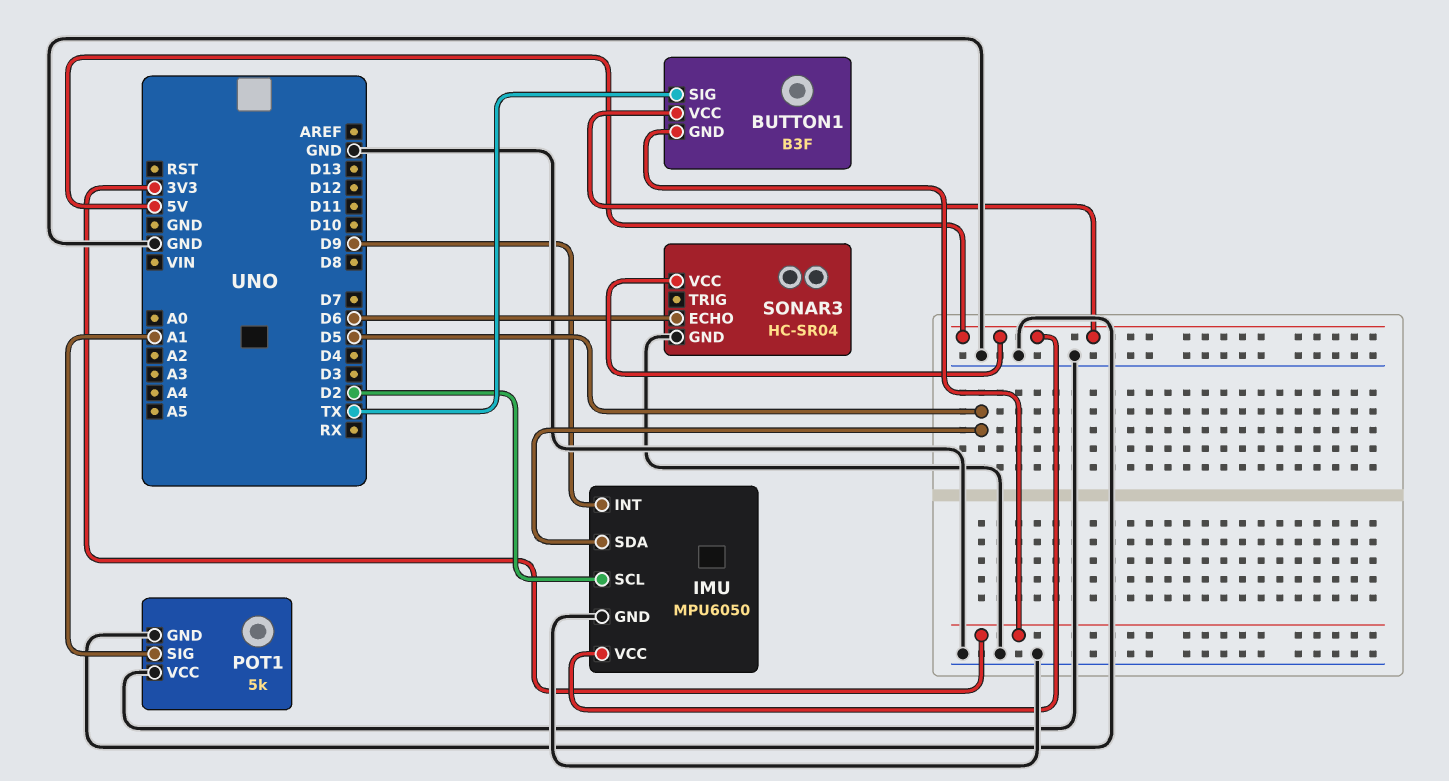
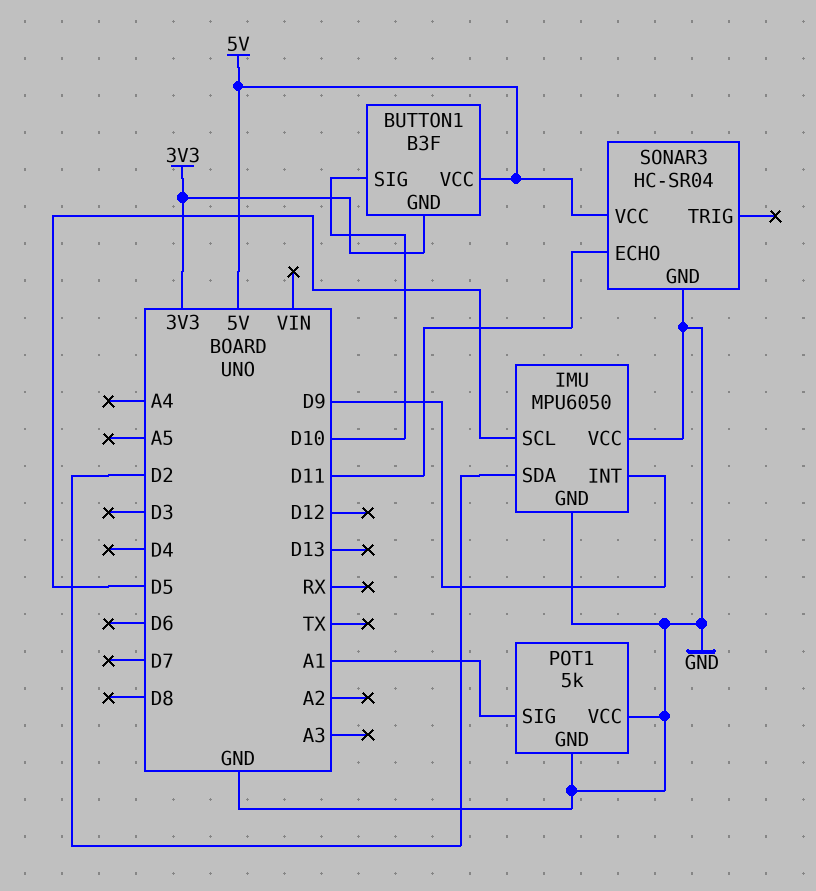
BUTTON1 pin SIG: TX -> D10
IMU pin SCL: D2 -> D5
IMU pin SDA: D5 -> D2
IMU pin VCC: 5V -> GND
SONAR3 pin ECHO: D6 -> D11

